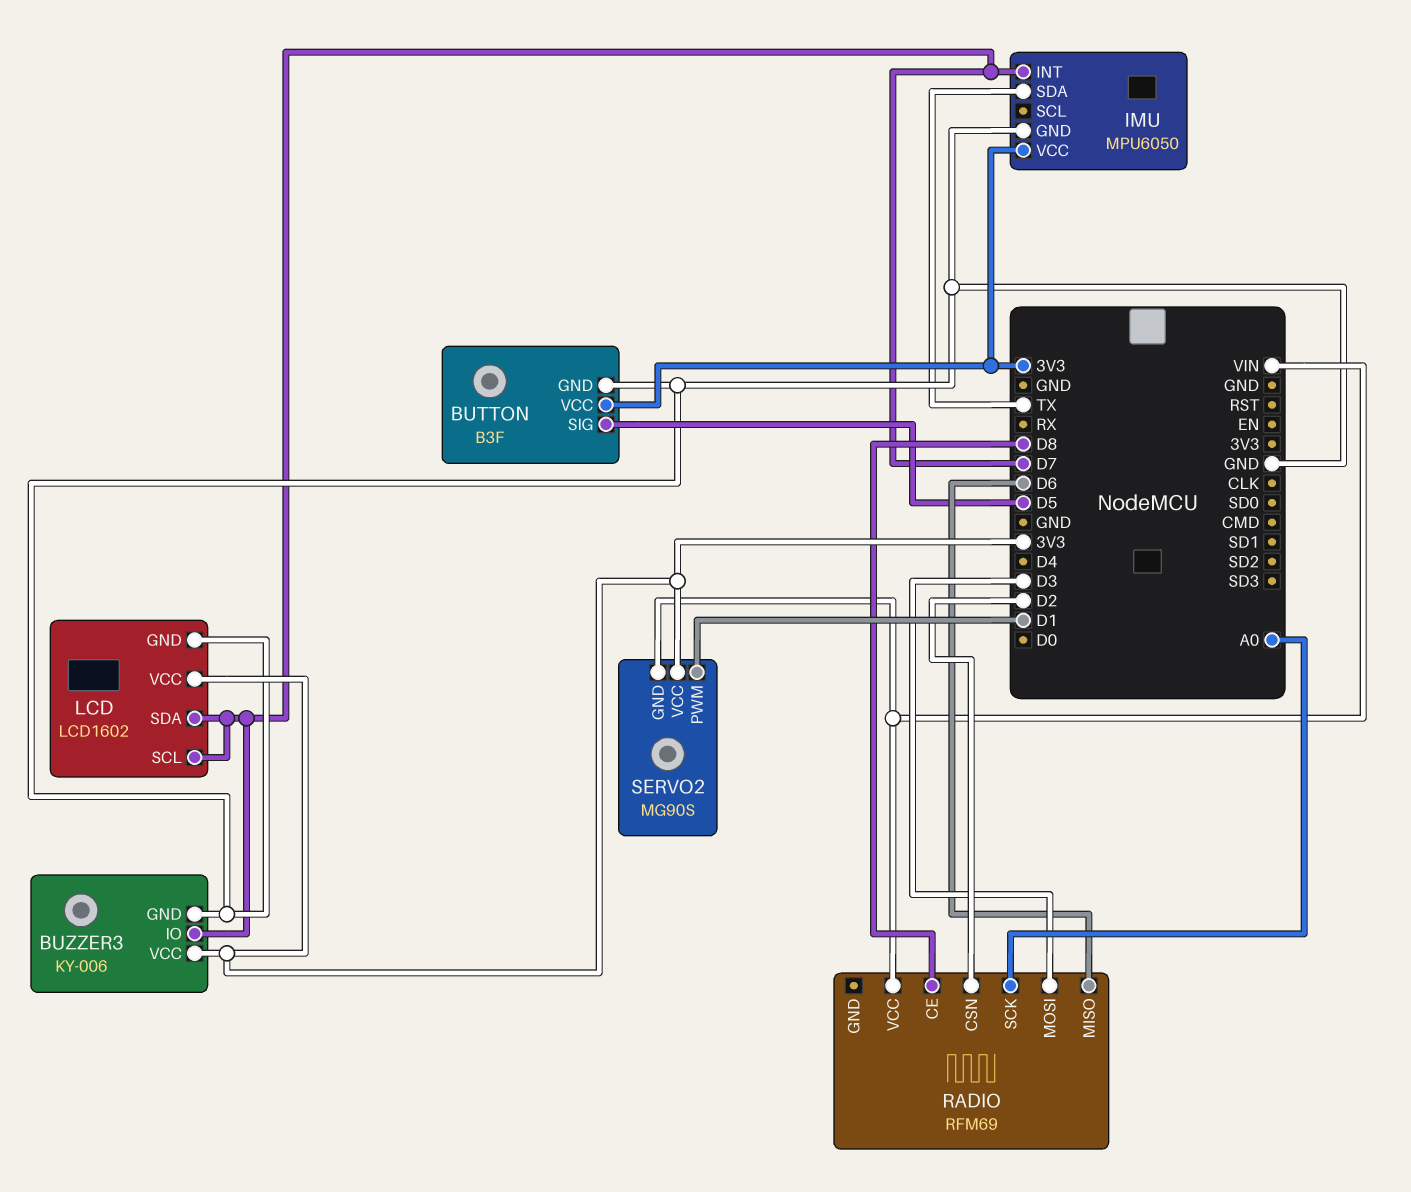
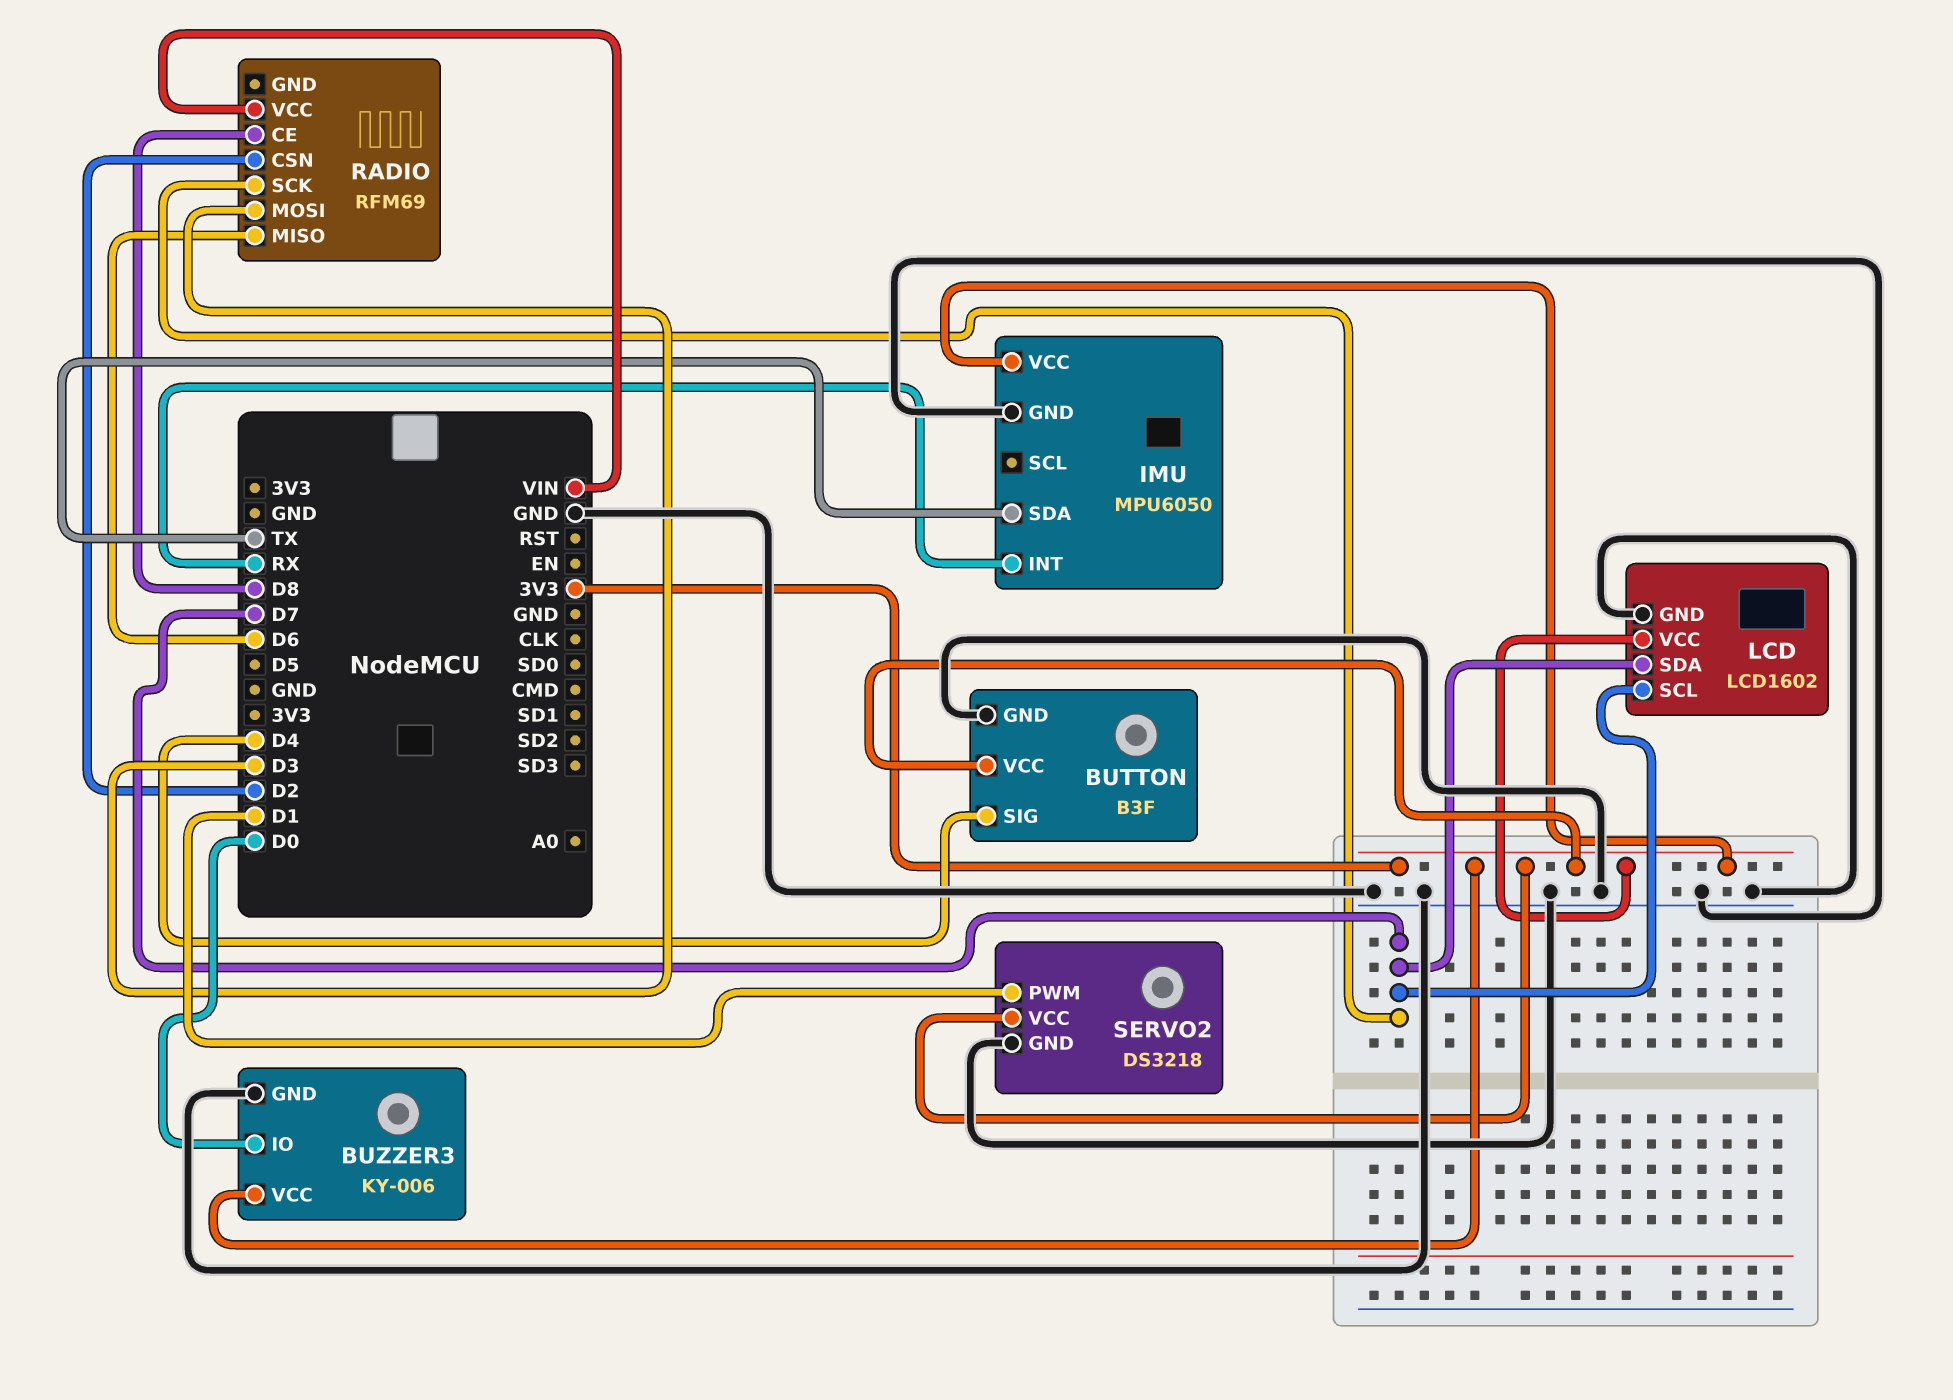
BUTTON pin SIG: D5 -> D4
BUZZER3 pin IO: D7 -> D0
IMU pin INT: D7 -> RX
RADIO pin SCK: A0 -> D7
SERVO2: MG90S -> DS3218
SERVO2 pin GND: VIN -> GND

